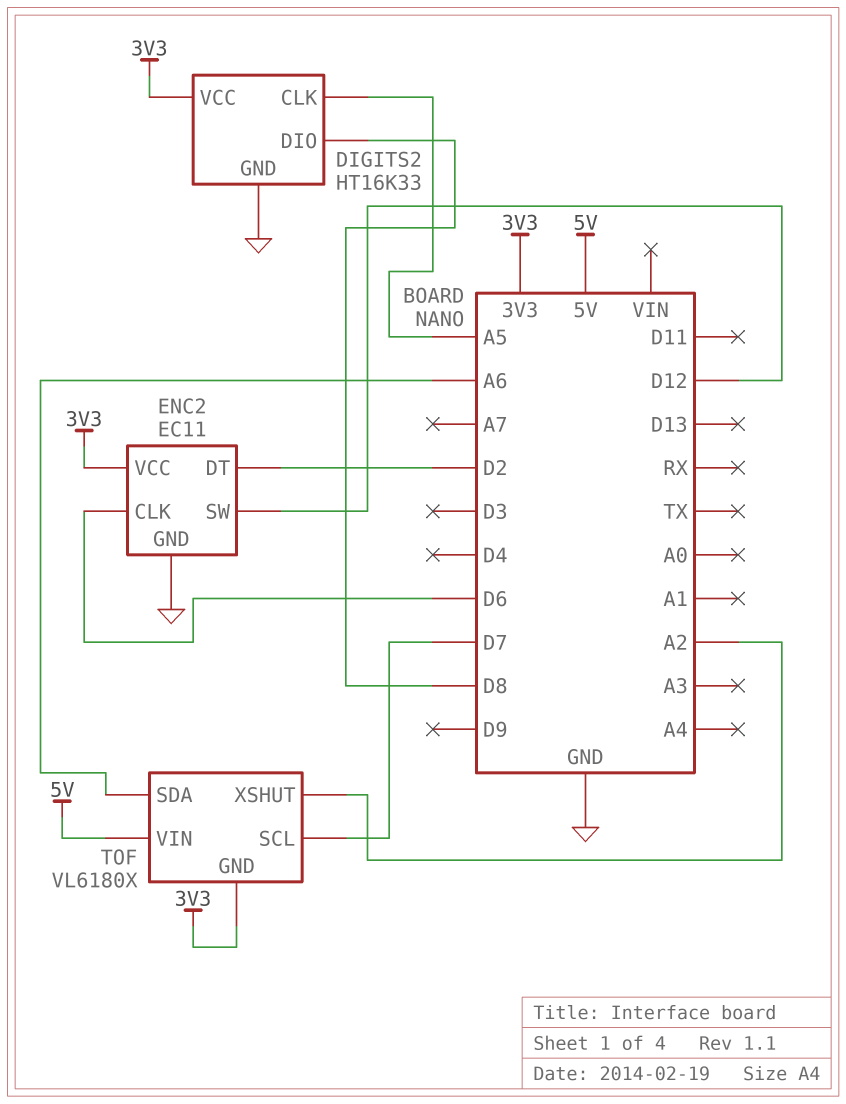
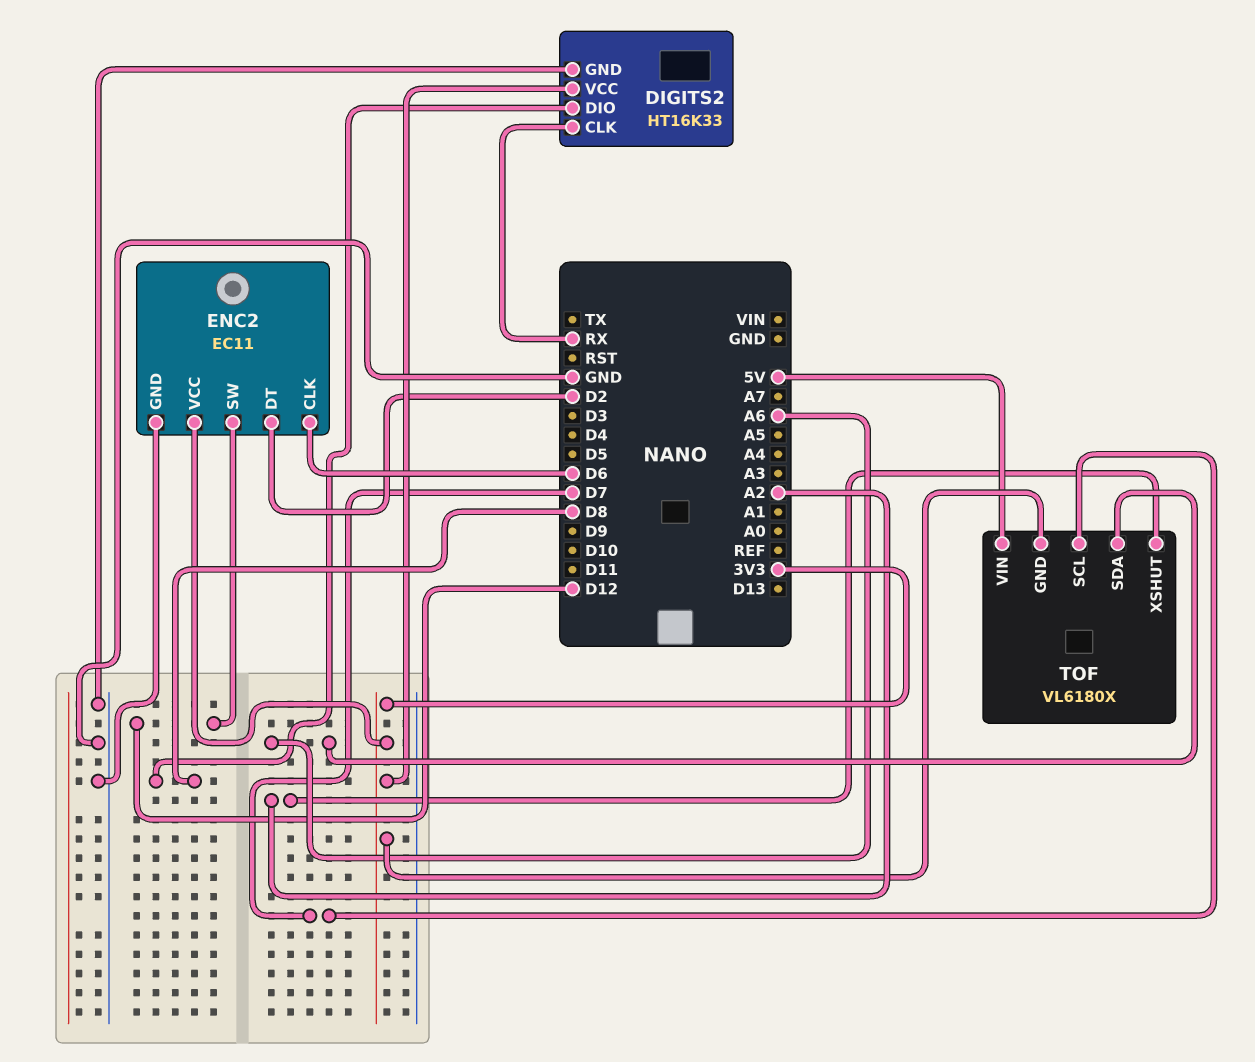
DIGITS2 pin CLK: A5 -> RX

